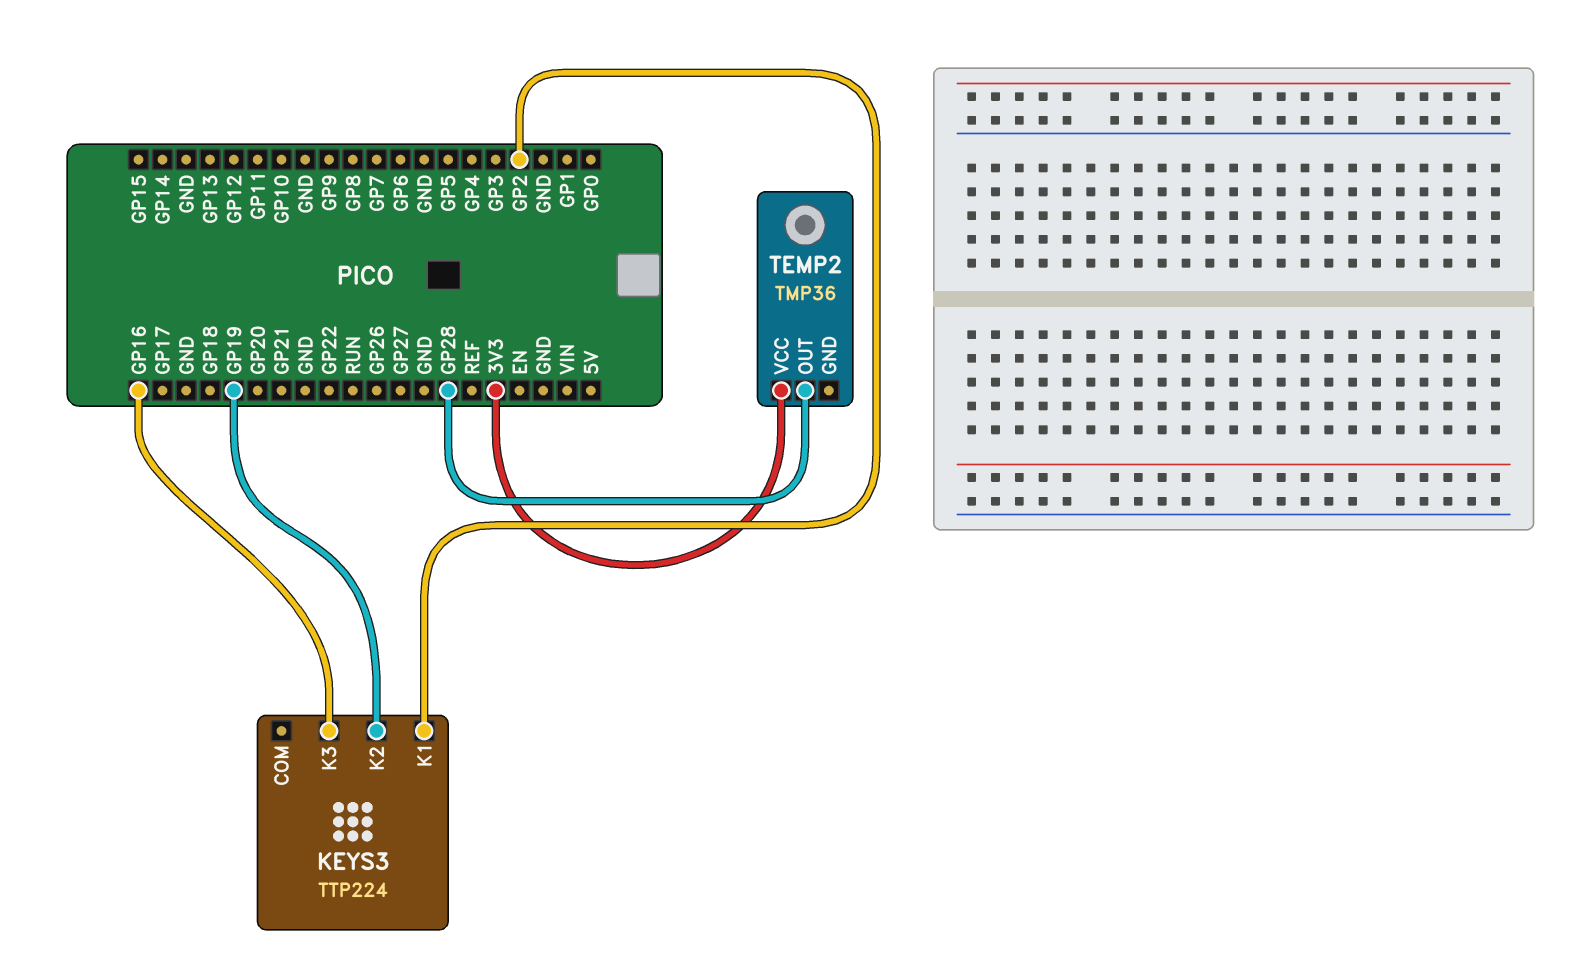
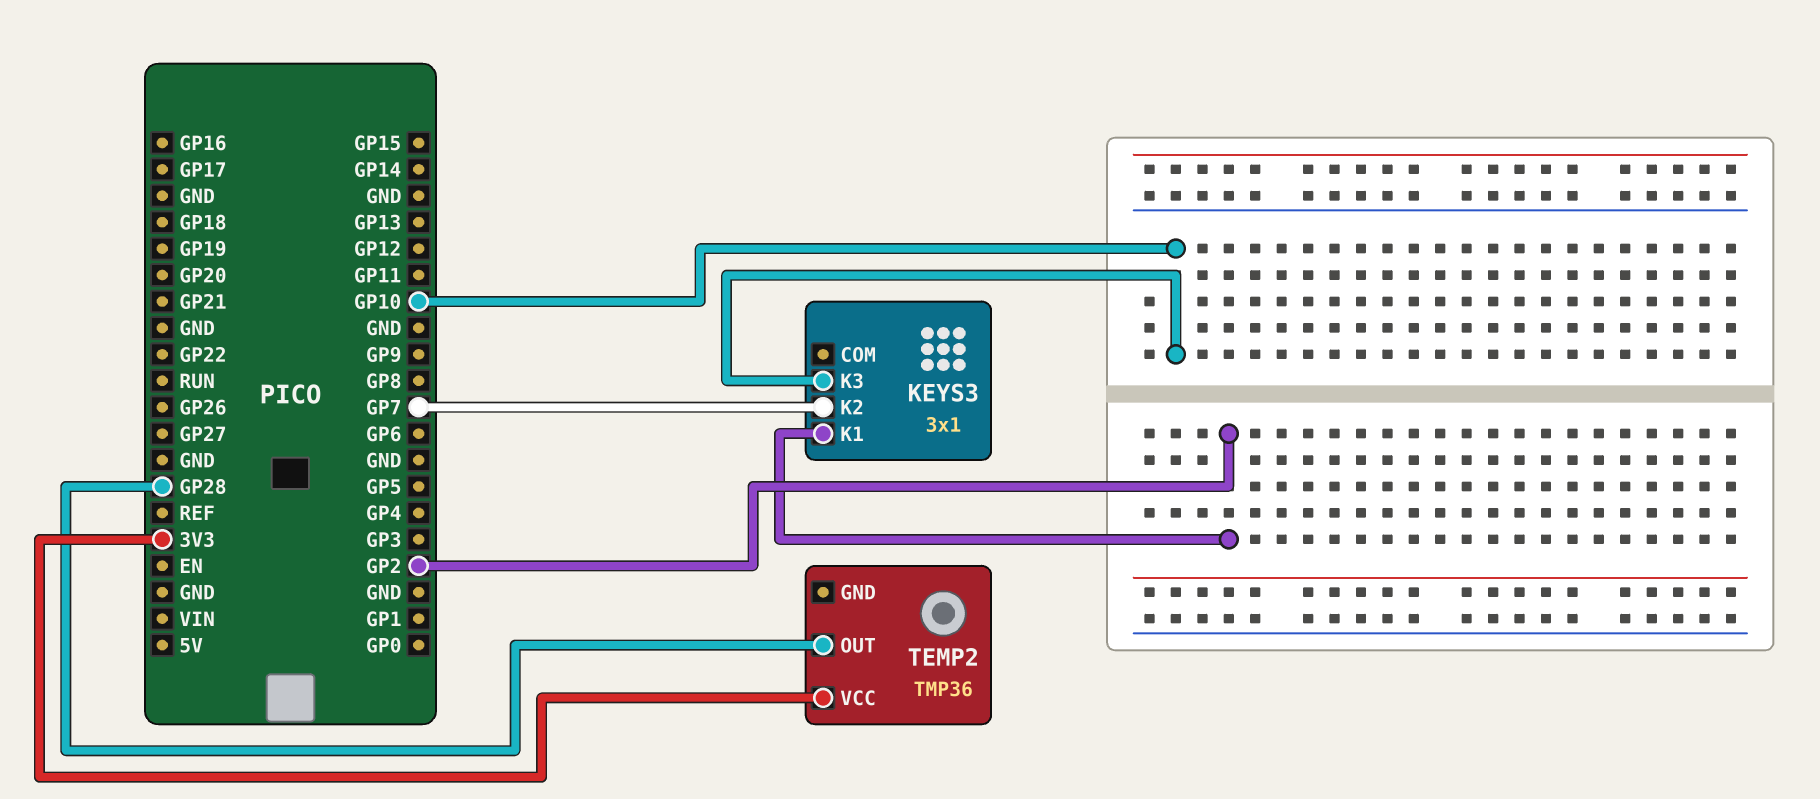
KEYS3: TTP224 -> 3x1
KEYS3 pin K2: GP19 -> GP7
KEYS3 pin K3: GP16 -> GP10

